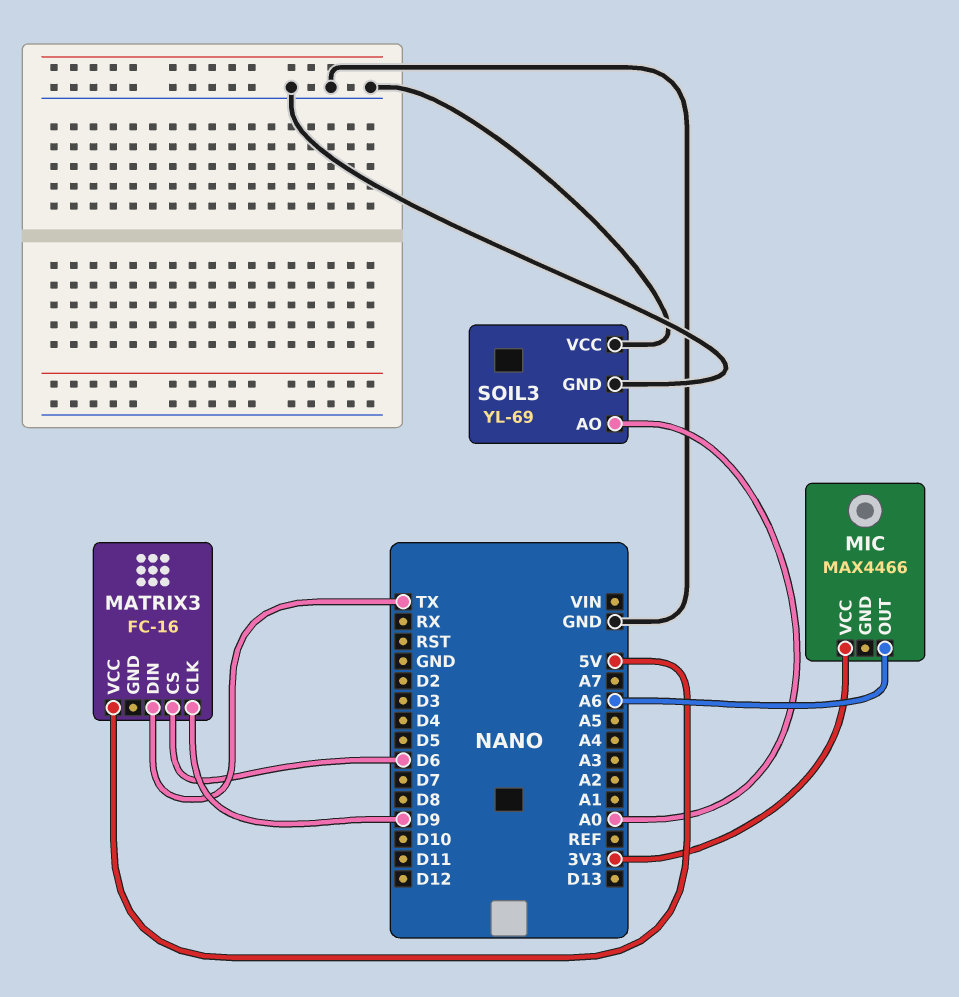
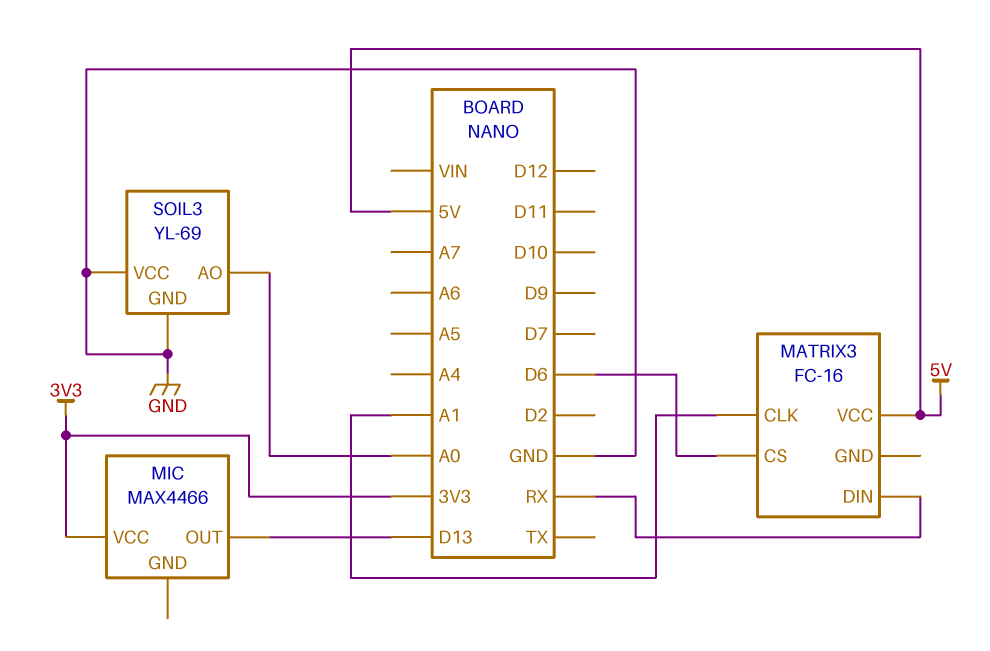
MATRIX3 pin CLK: D9 -> A1
MATRIX3 pin DIN: TX -> RX
MIC pin OUT: A6 -> D13

